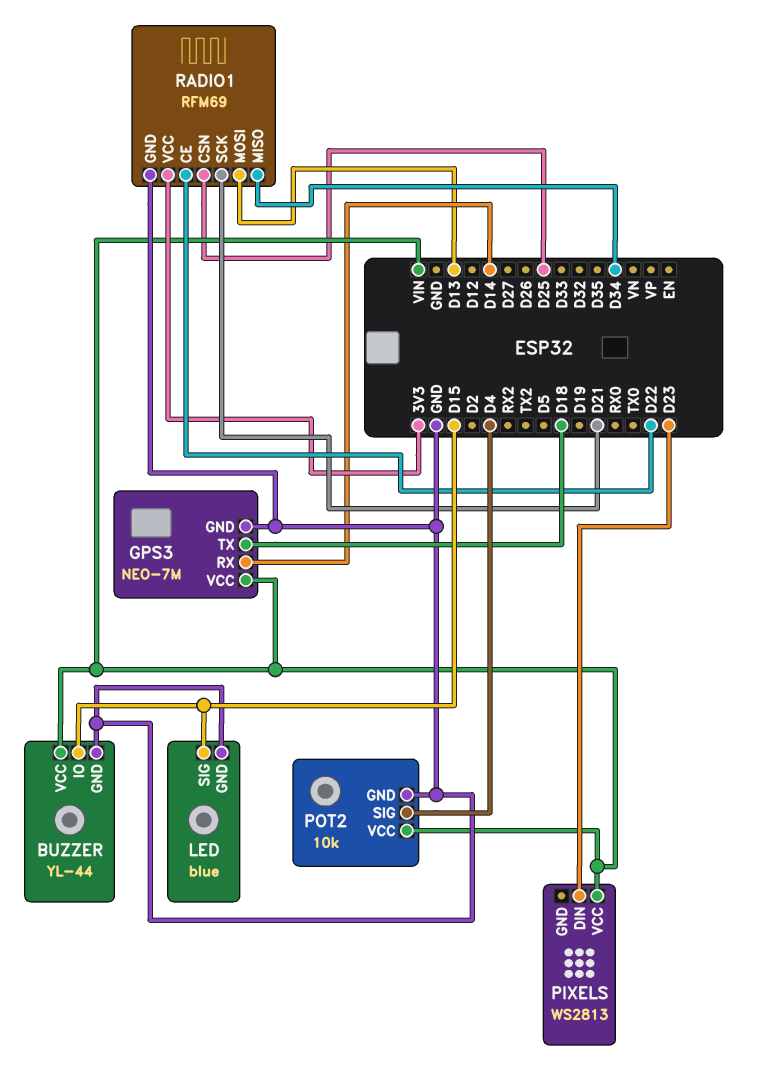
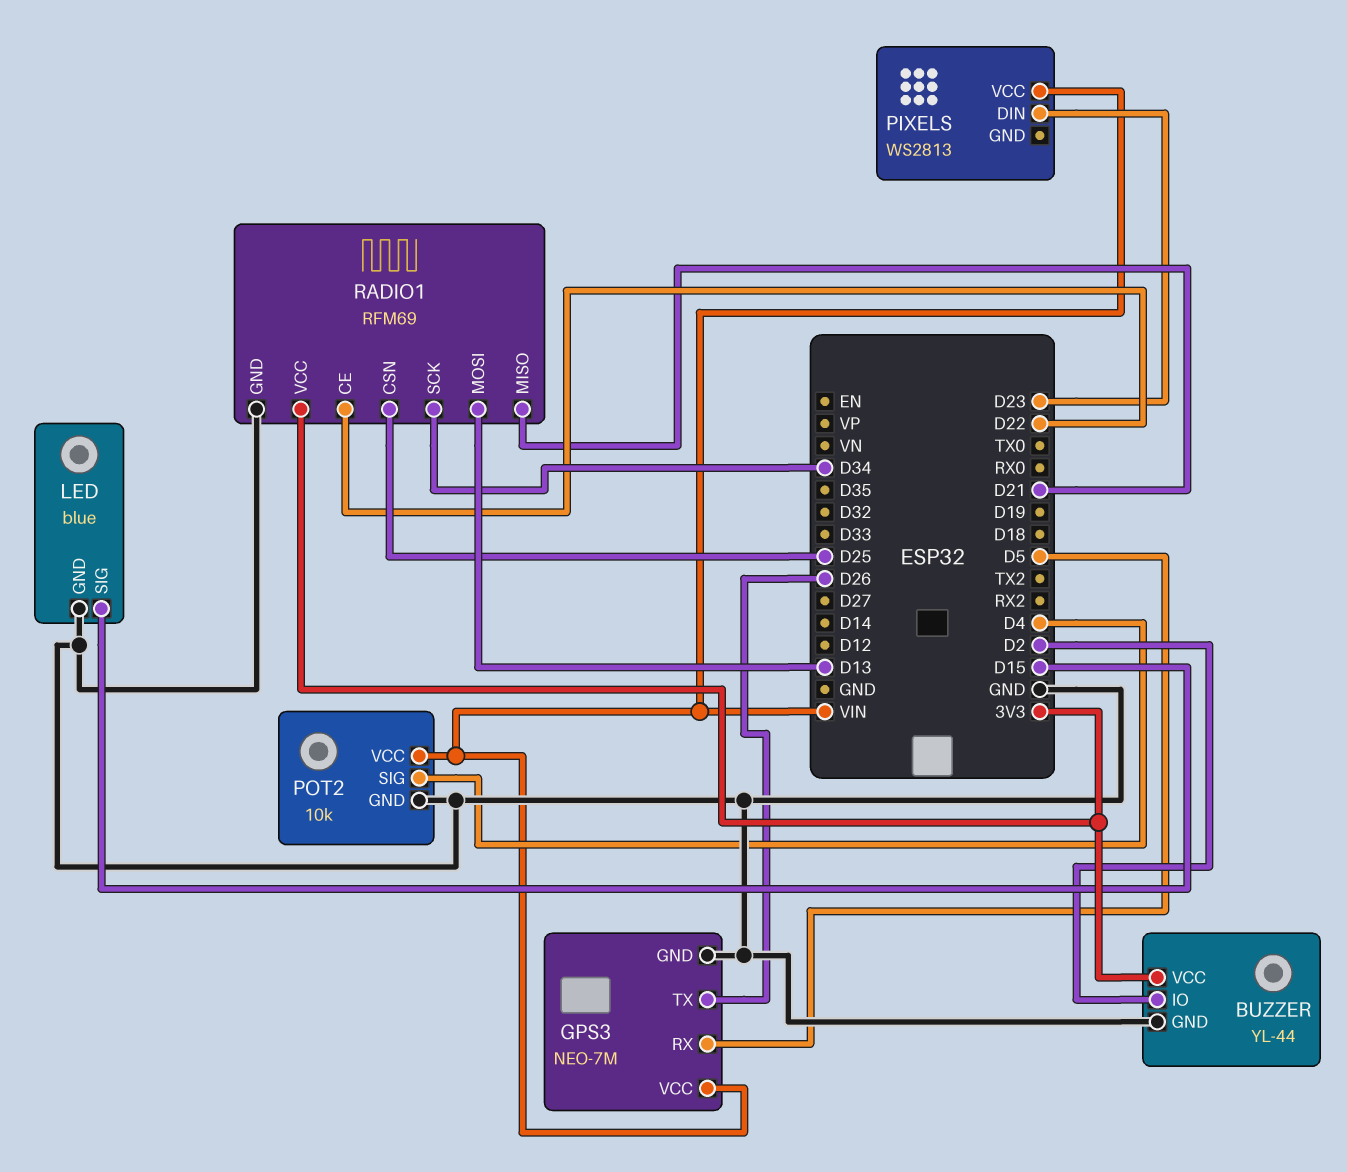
BUZZER pin IO: D15 -> D2
BUZZER pin VCC: VIN -> 3V3
GPS3 pin RX: D14 -> D5
GPS3 pin TX: D18 -> D26
RADIO1 pin MISO: D34 -> D21
RADIO1 pin SCK: D21 -> D34

